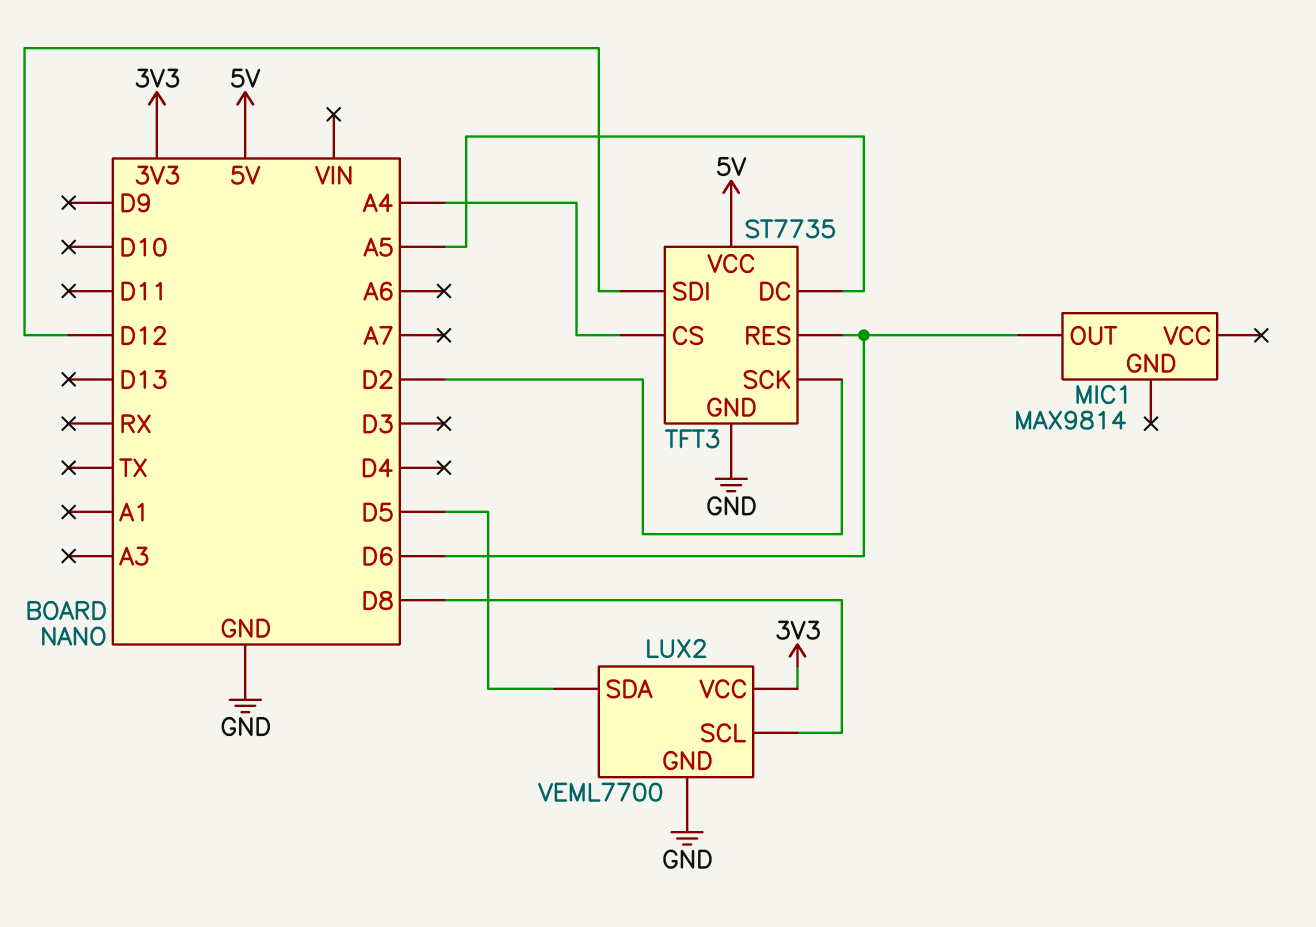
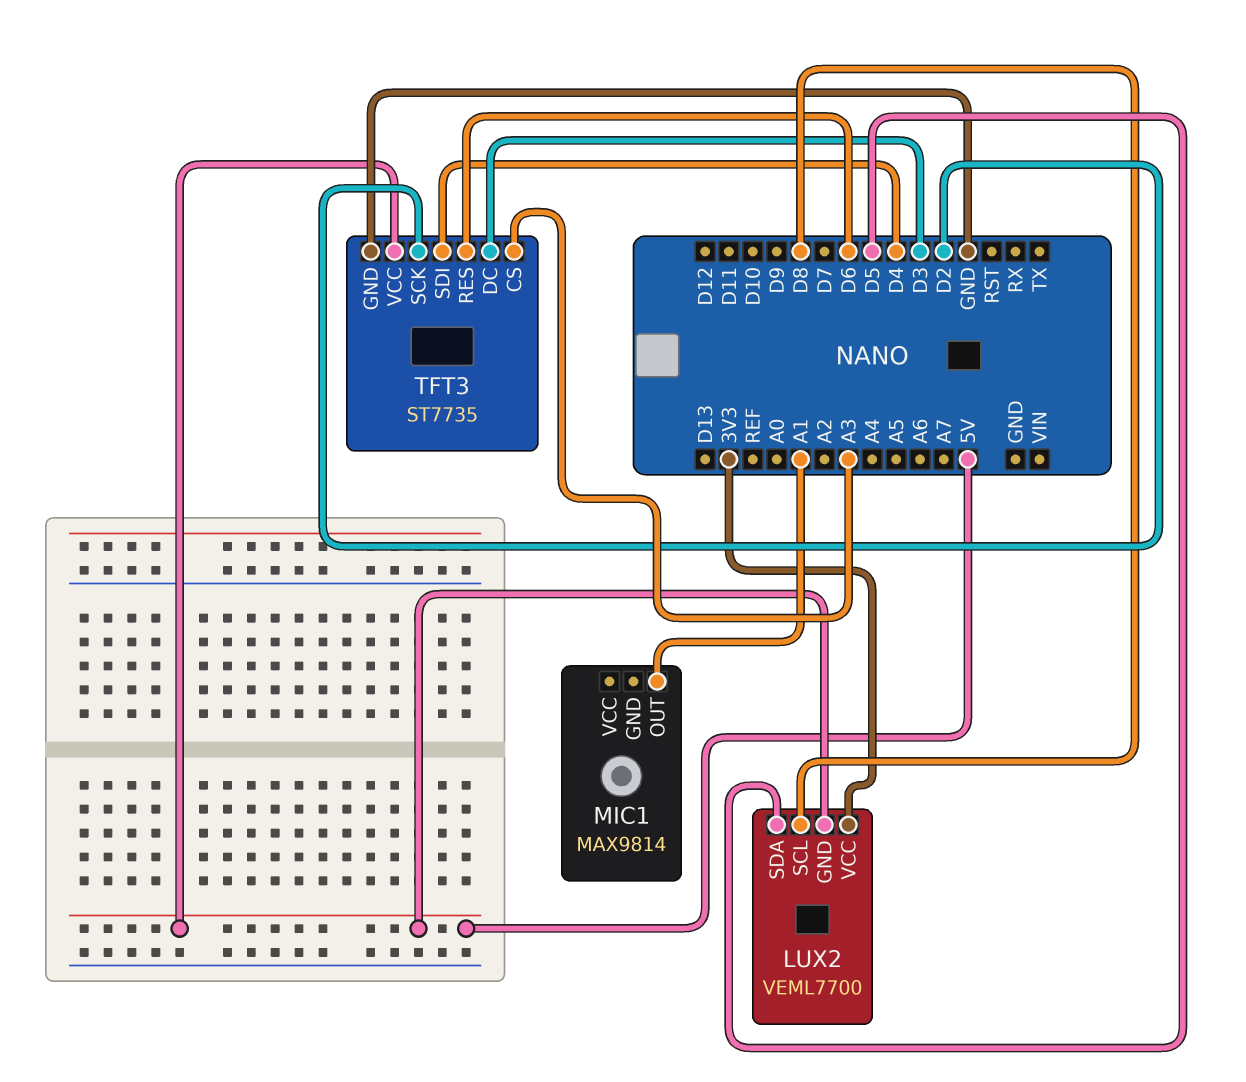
LUX2 pin GND: GND -> 5V
MIC1 pin OUT: D6 -> A1
TFT3 pin CS: A4 -> A3
TFT3 pin DC: A5 -> D3
TFT3 pin SDI: D12 -> D4

